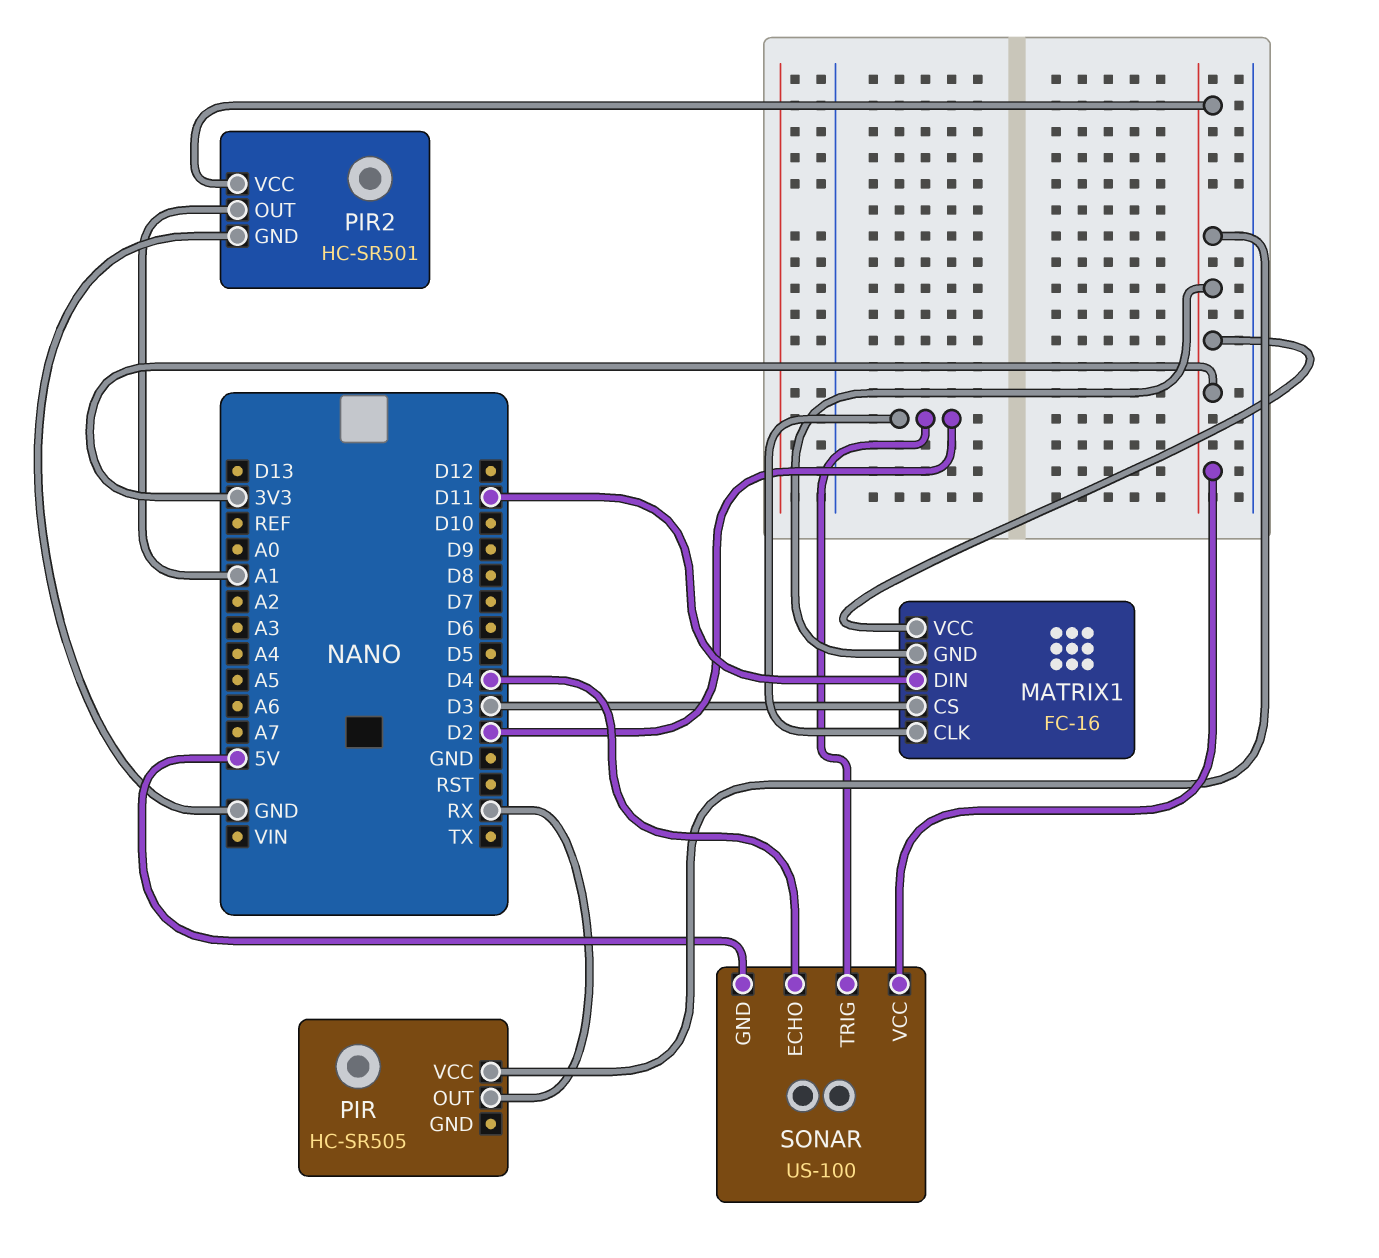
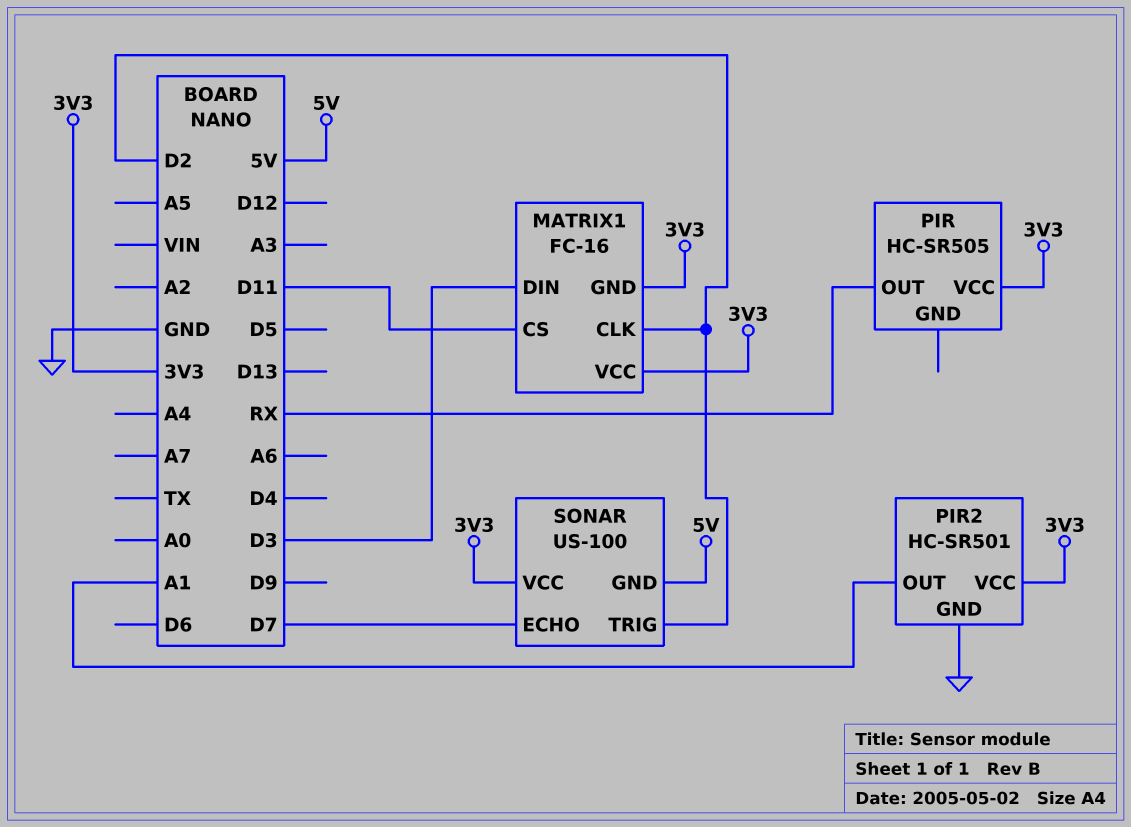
MATRIX1 pin CS: D3 -> D11
MATRIX1 pin DIN: D11 -> D3
SONAR pin ECHO: D4 -> D7

